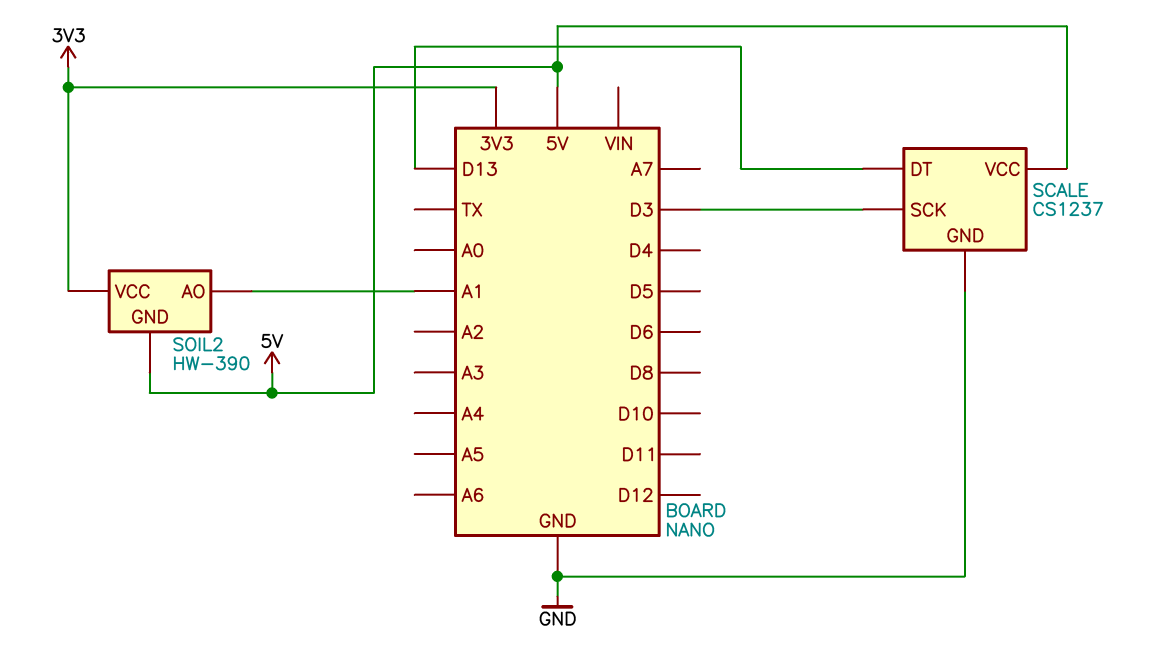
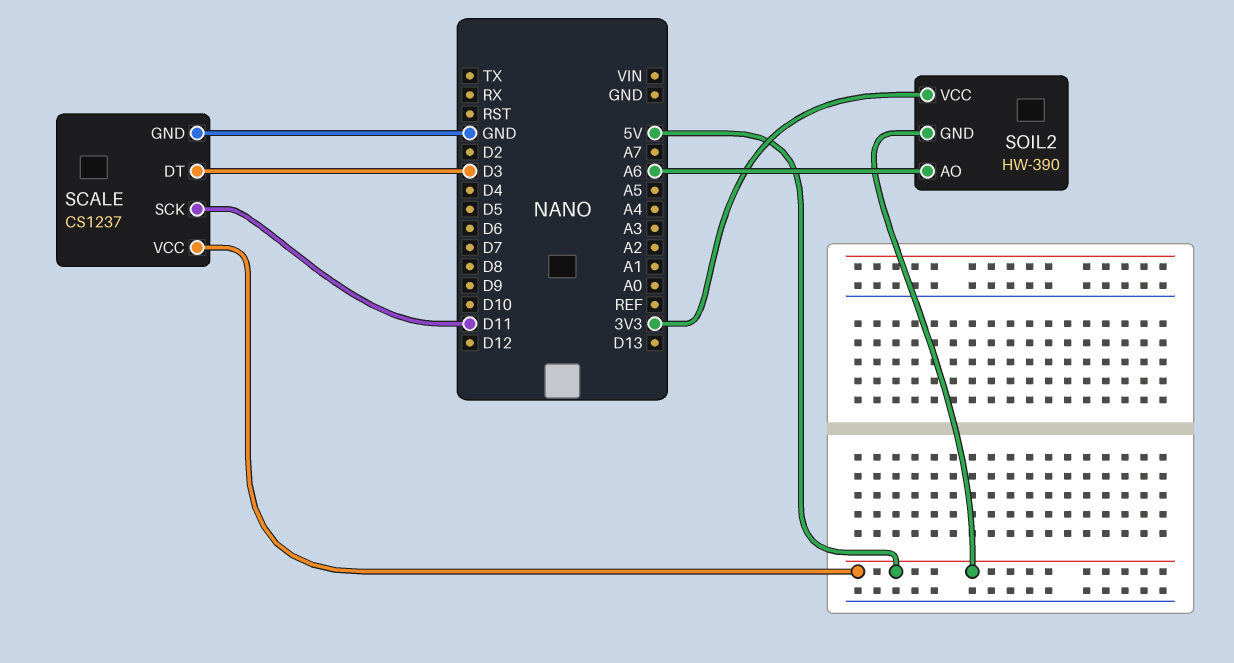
SCALE pin DT: D13 -> D3
SCALE pin SCK: D3 -> D11
SOIL2 pin AO: A1 -> A6

